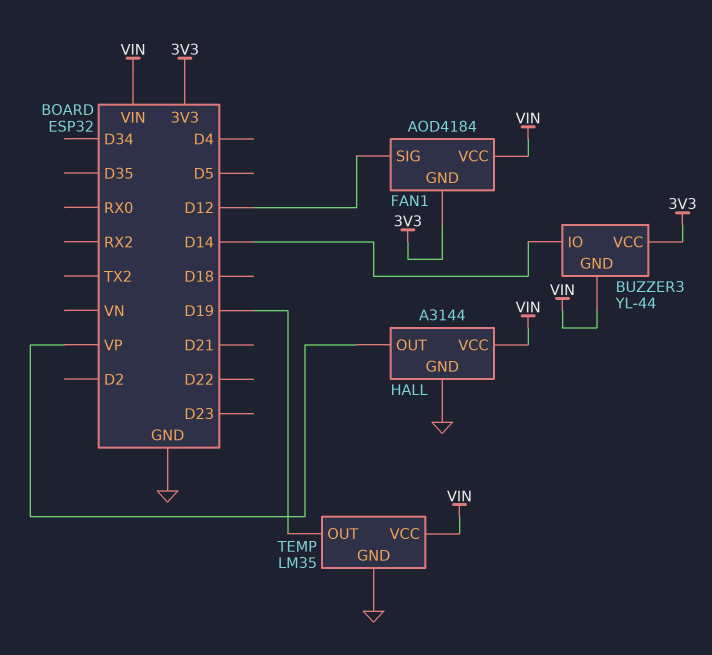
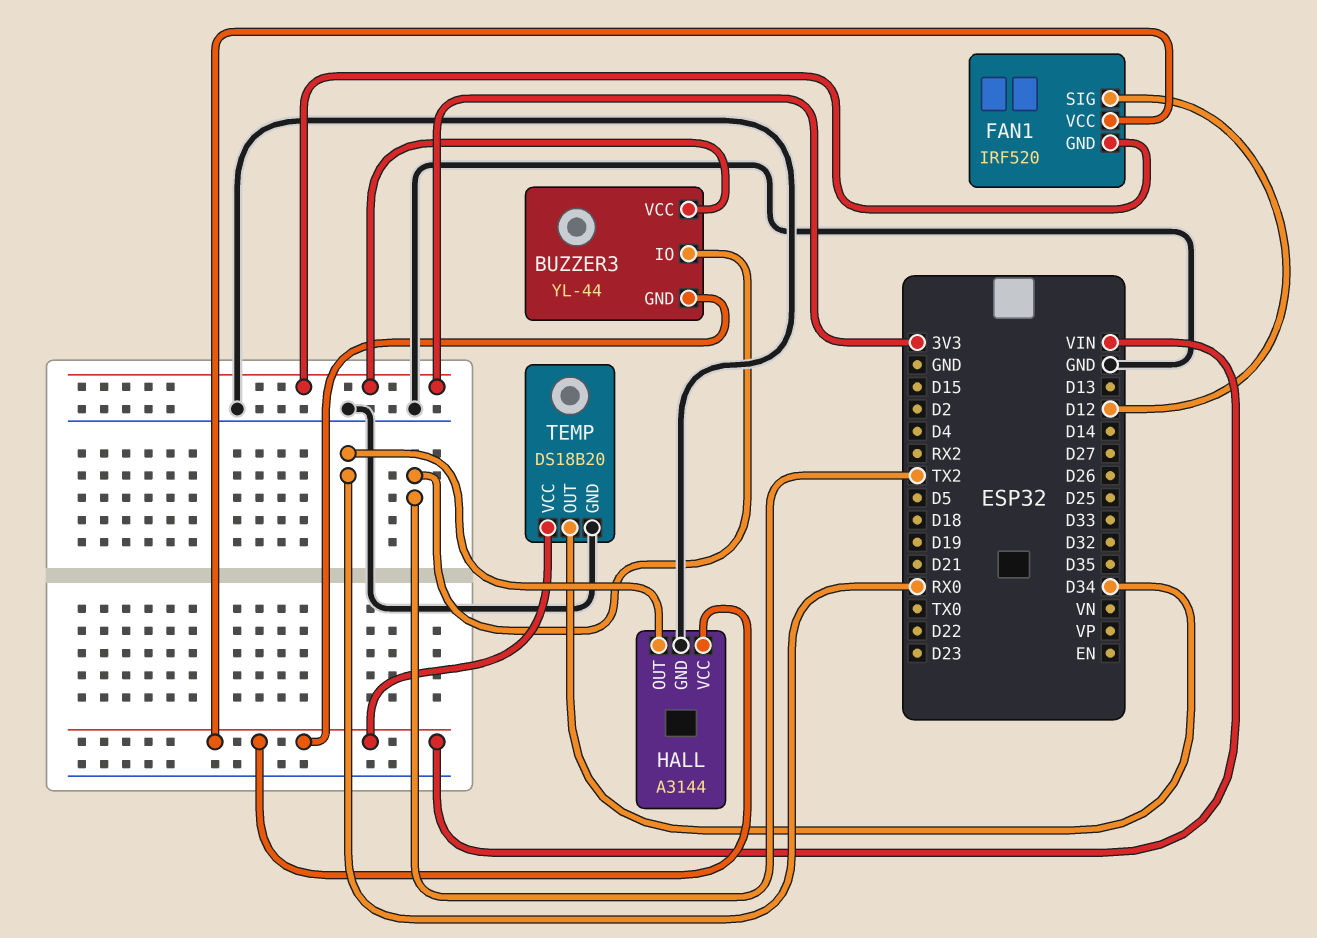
BUZZER3 pin IO: D14 -> TX2
FAN1: AOD4184 -> IRF520
HALL pin OUT: VP -> RX0
TEMP: LM35 -> DS18B20
TEMP pin OUT: D19 -> D34

